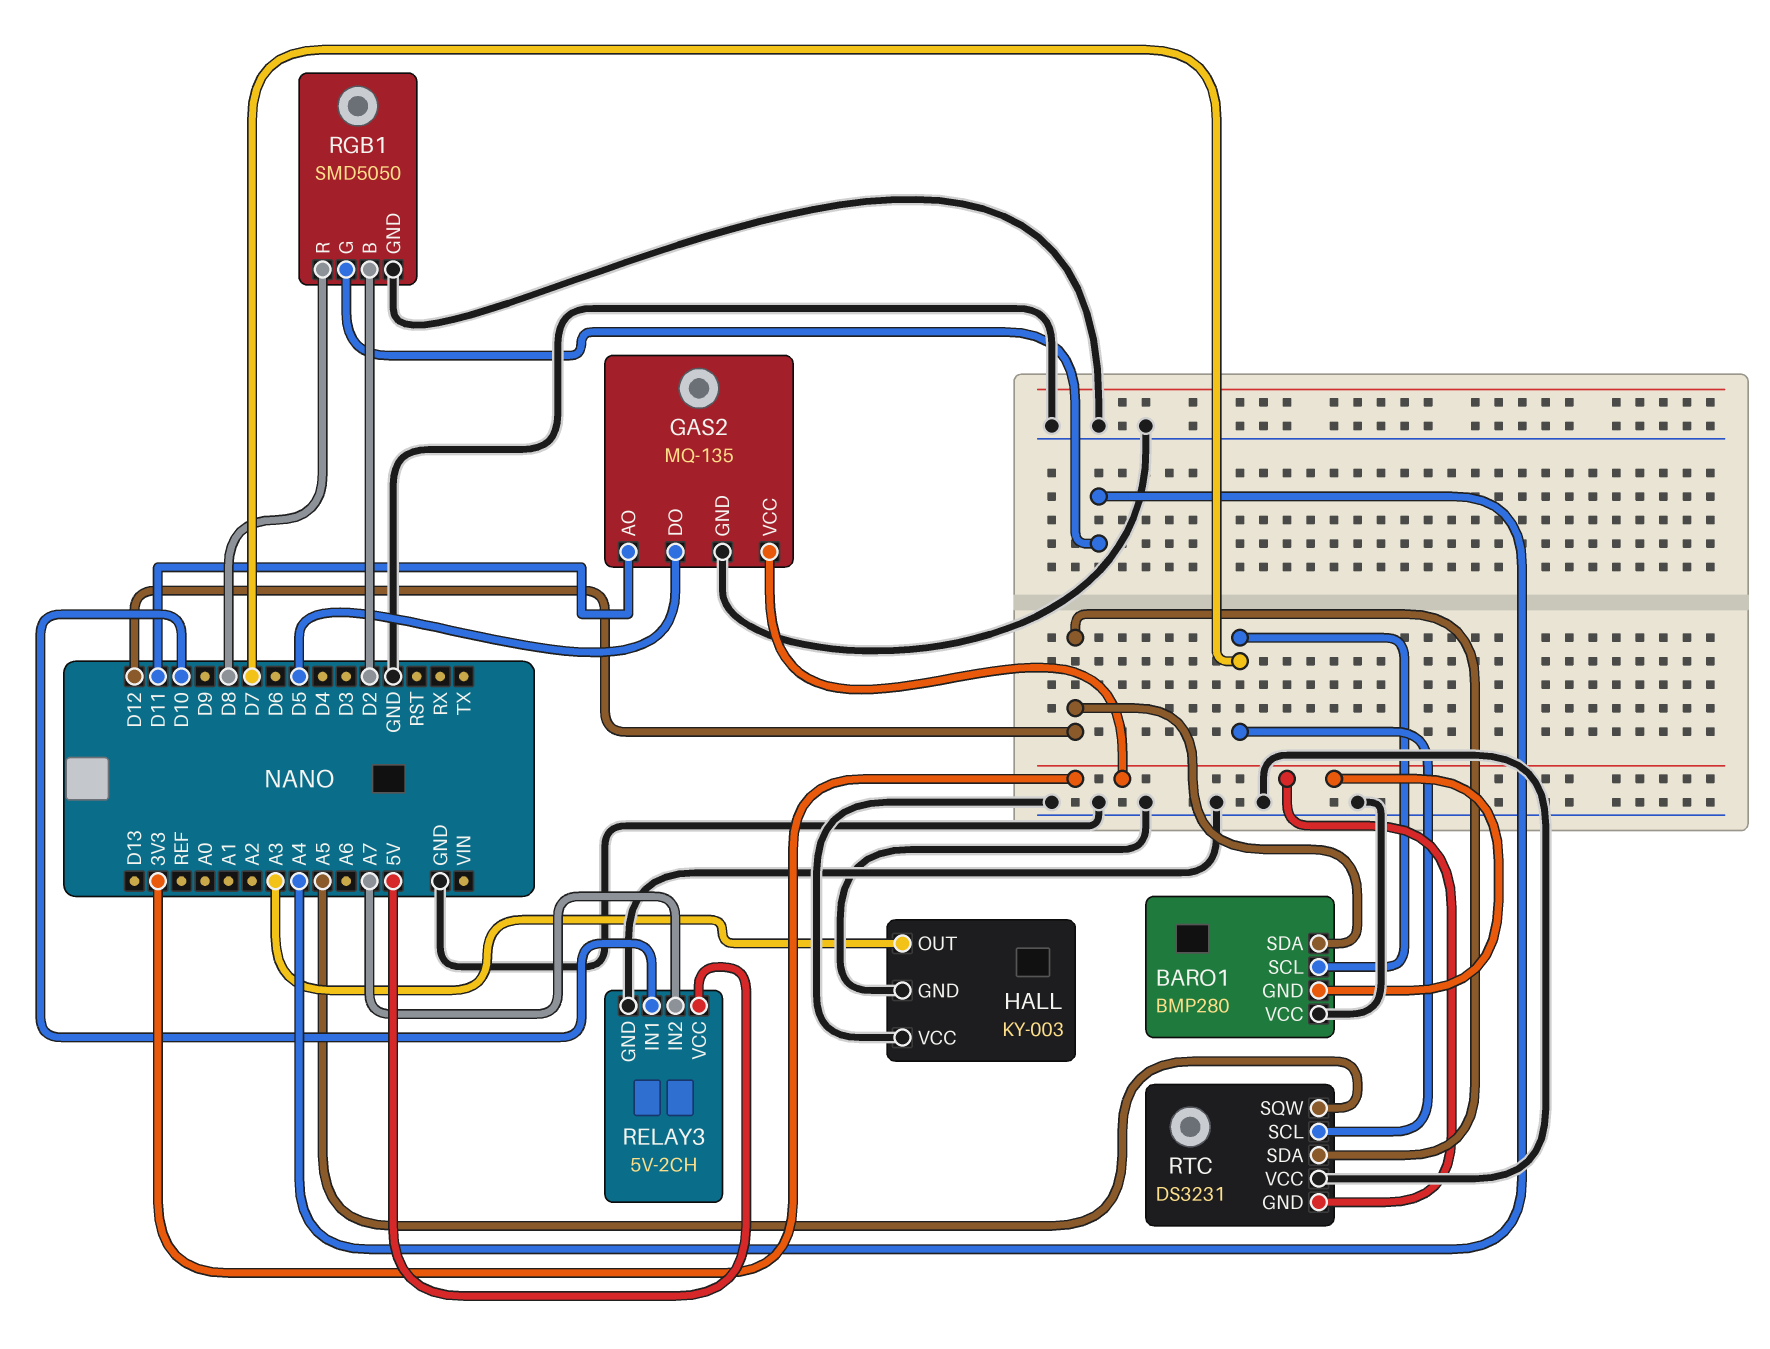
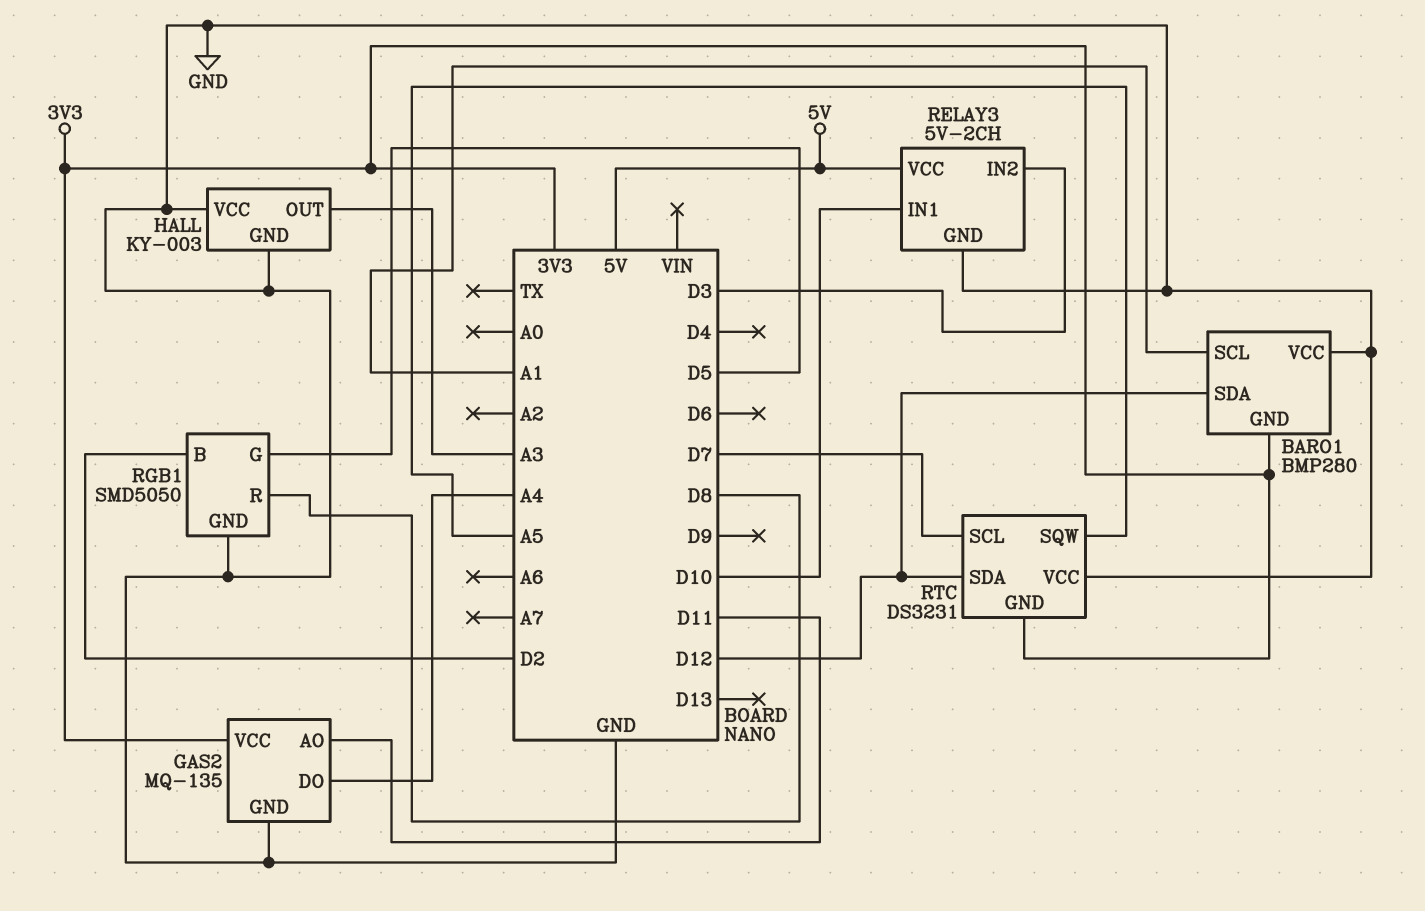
BARO1 pin SCL: D7 -> A1
GAS2 pin DO: D5 -> A4
RELAY3 pin IN2: A7 -> D3
RGB1 pin G: A4 -> D5

